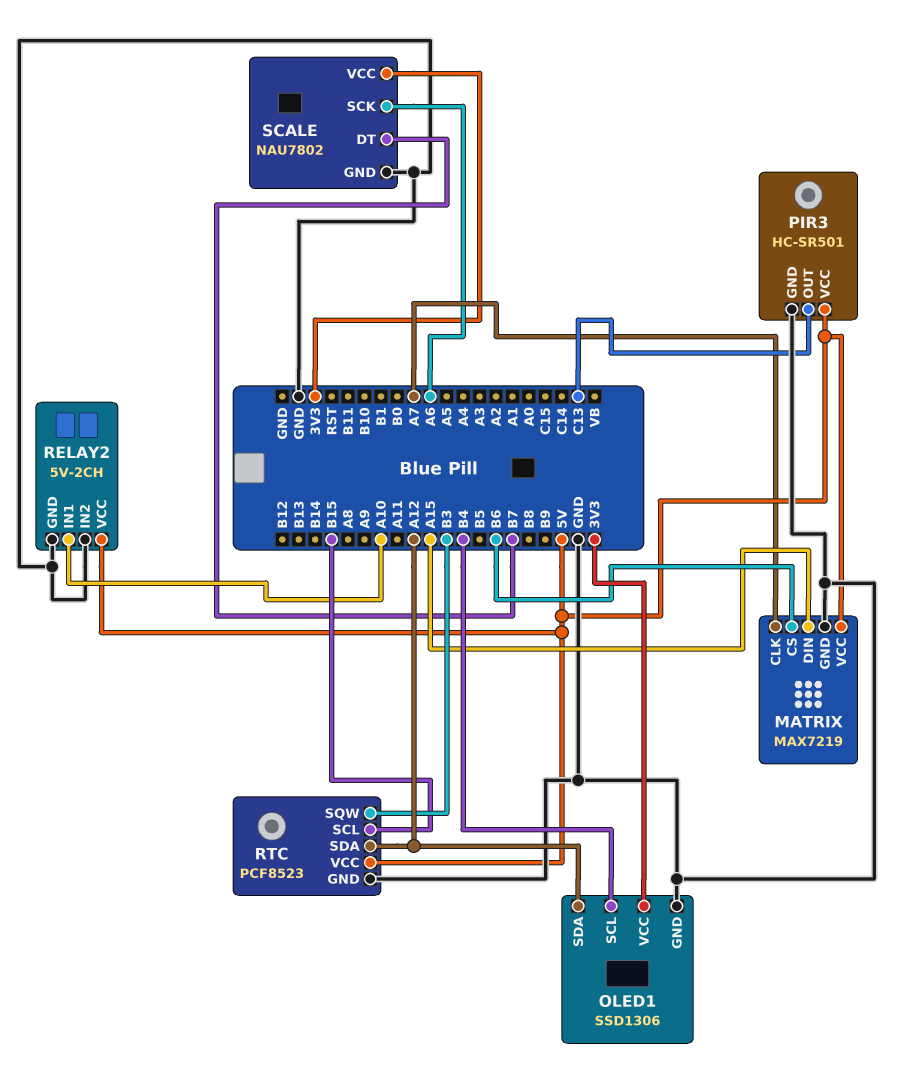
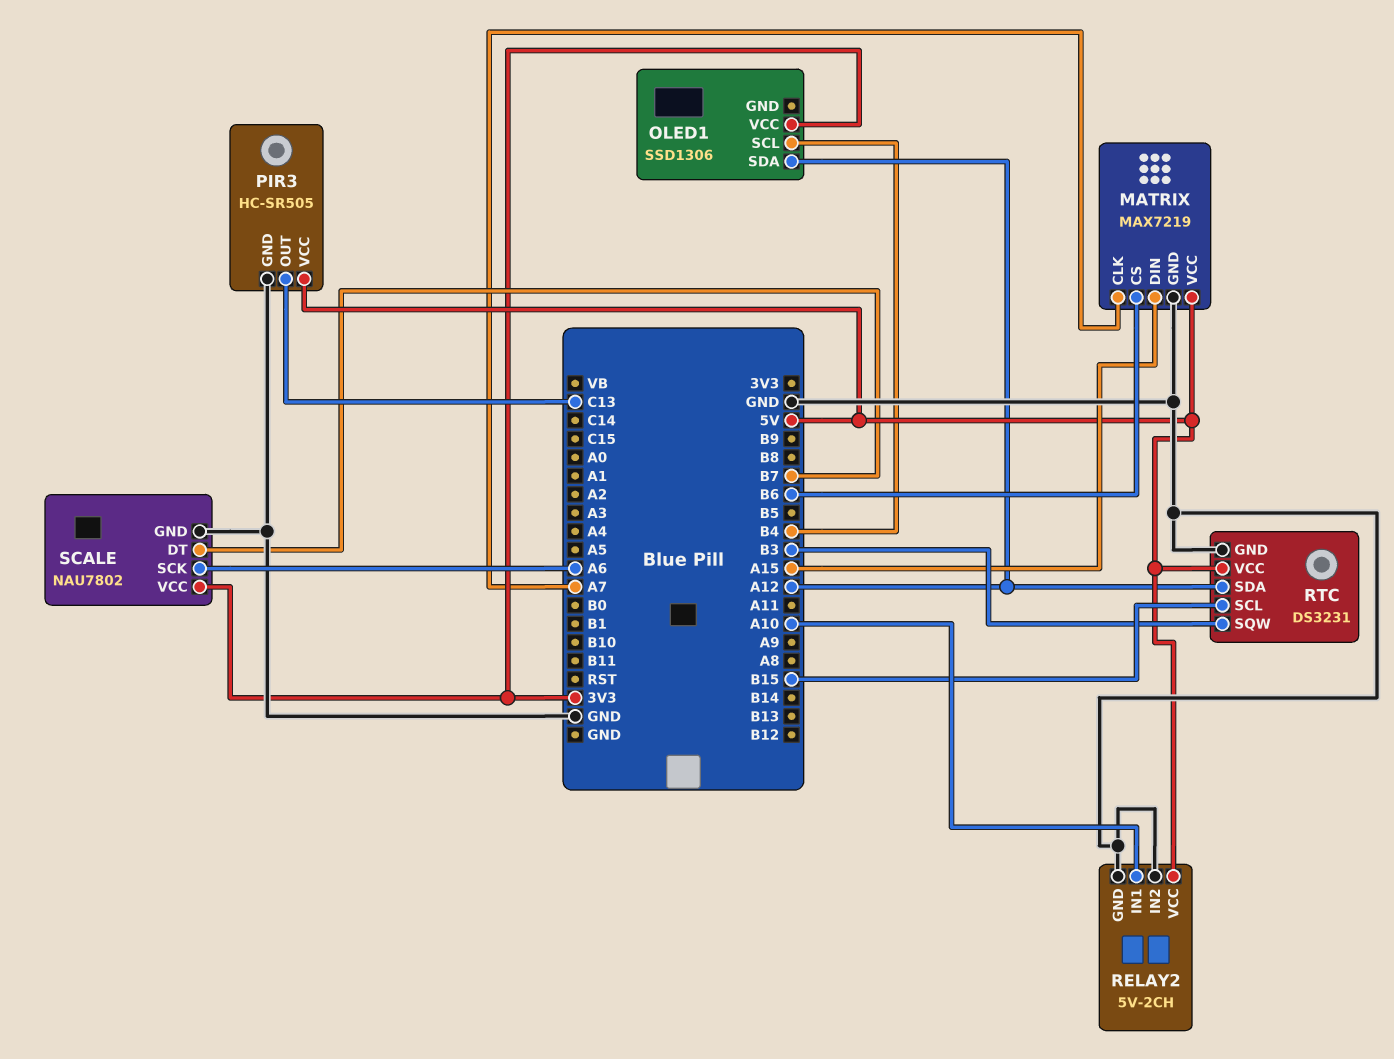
OLED1 pin GND: GND -> none
PIR3: HC-SR501 -> HC-SR505
RTC: PCF8523 -> DS3231

